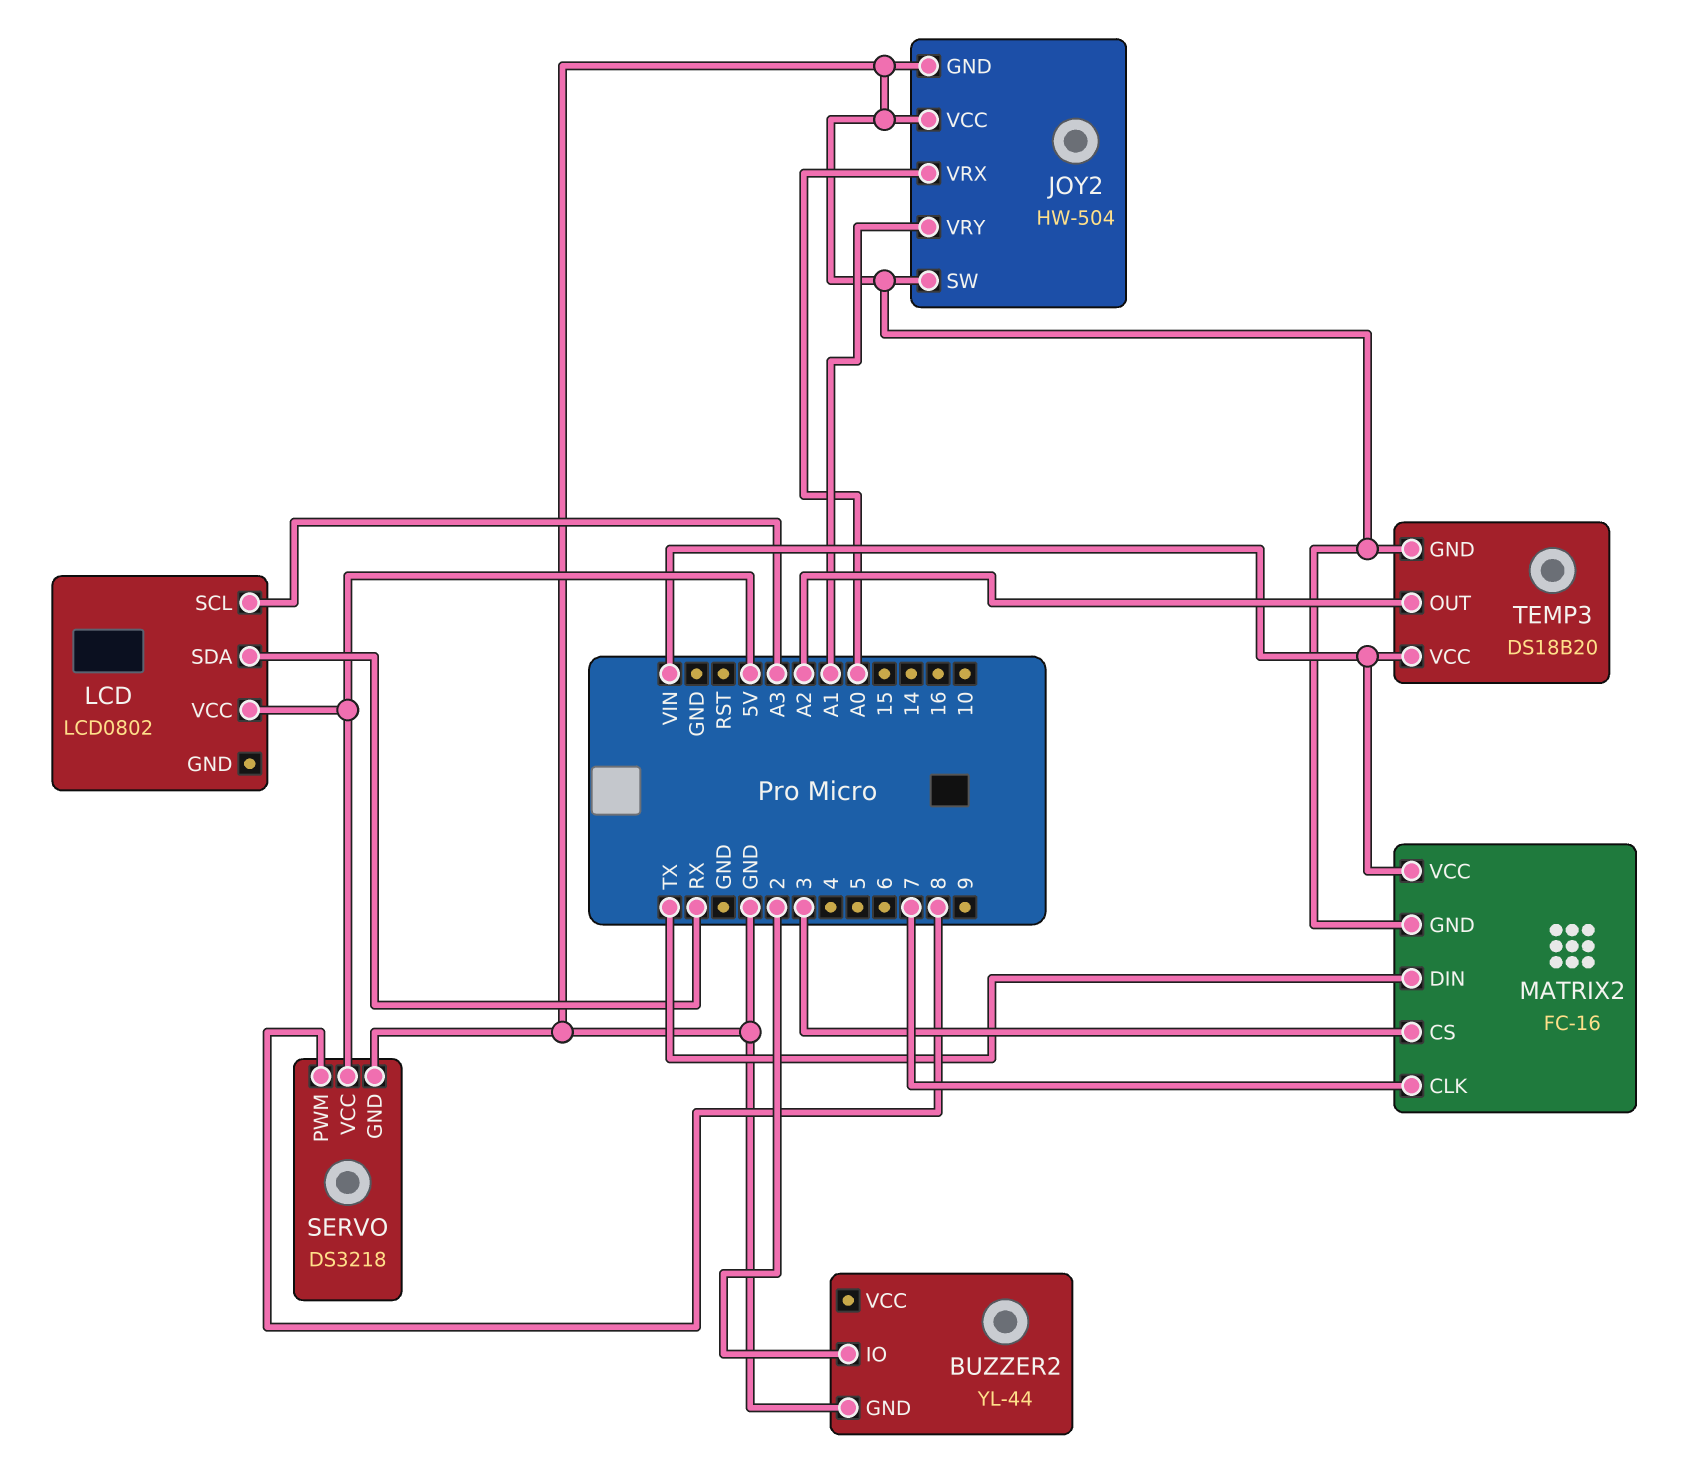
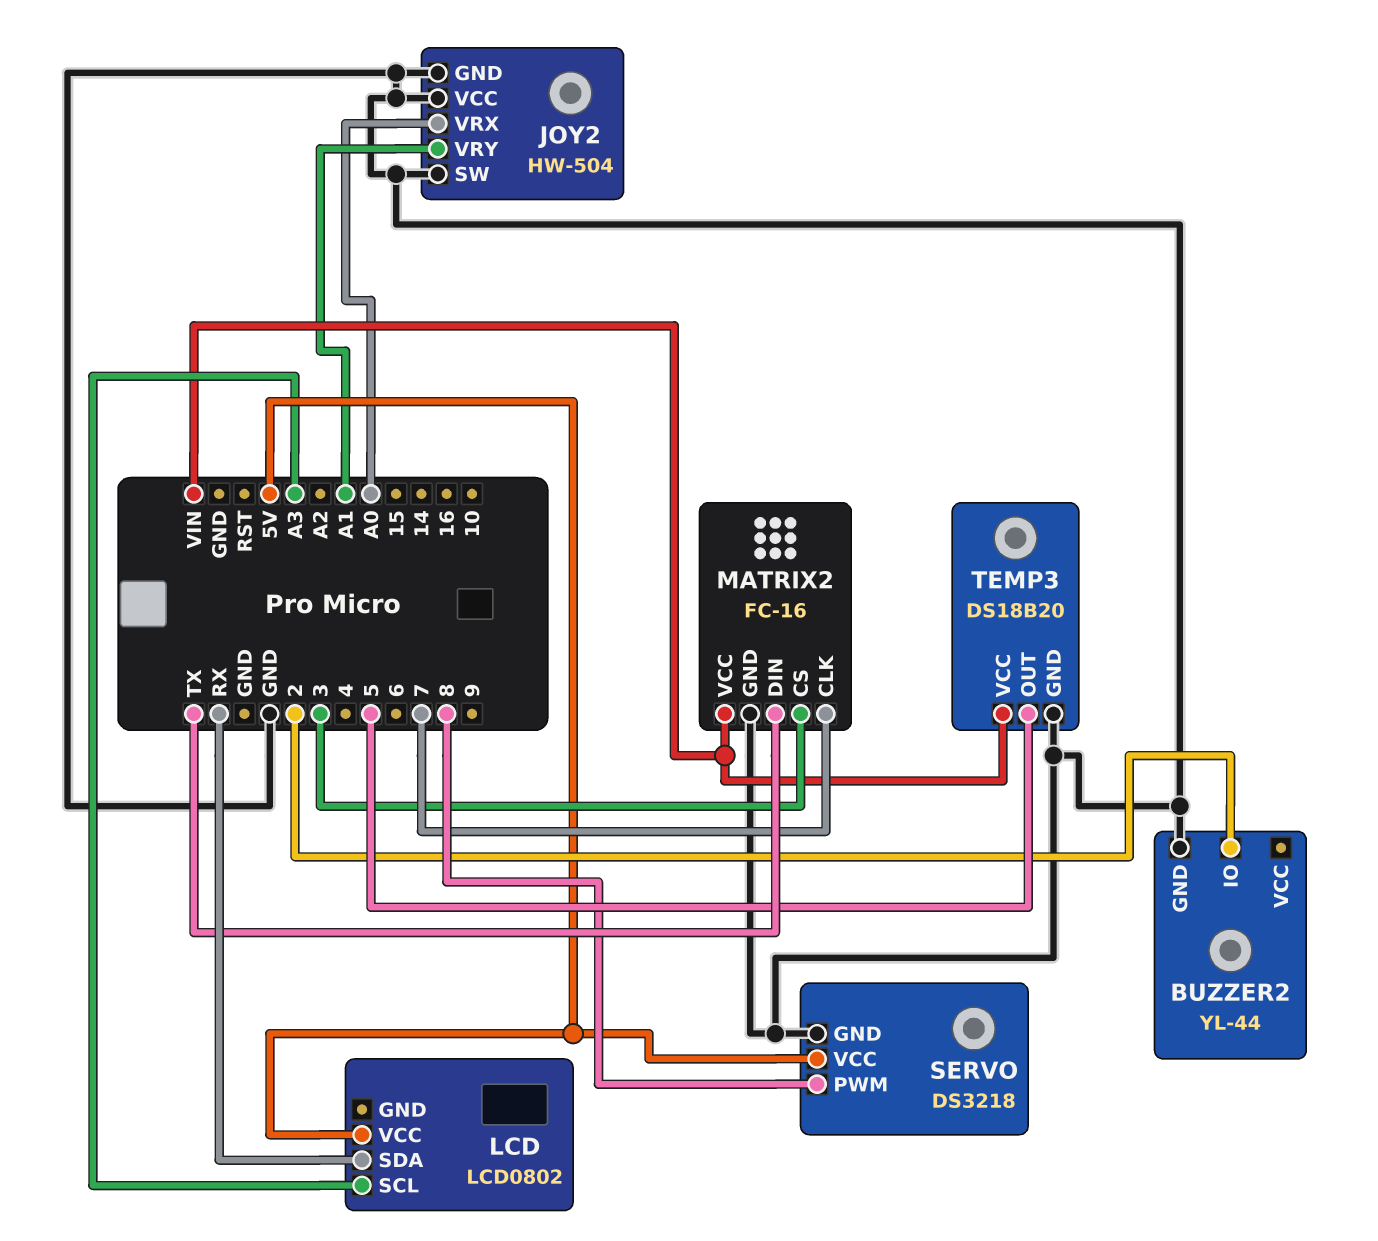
TEMP3 pin OUT: A2 -> 5

